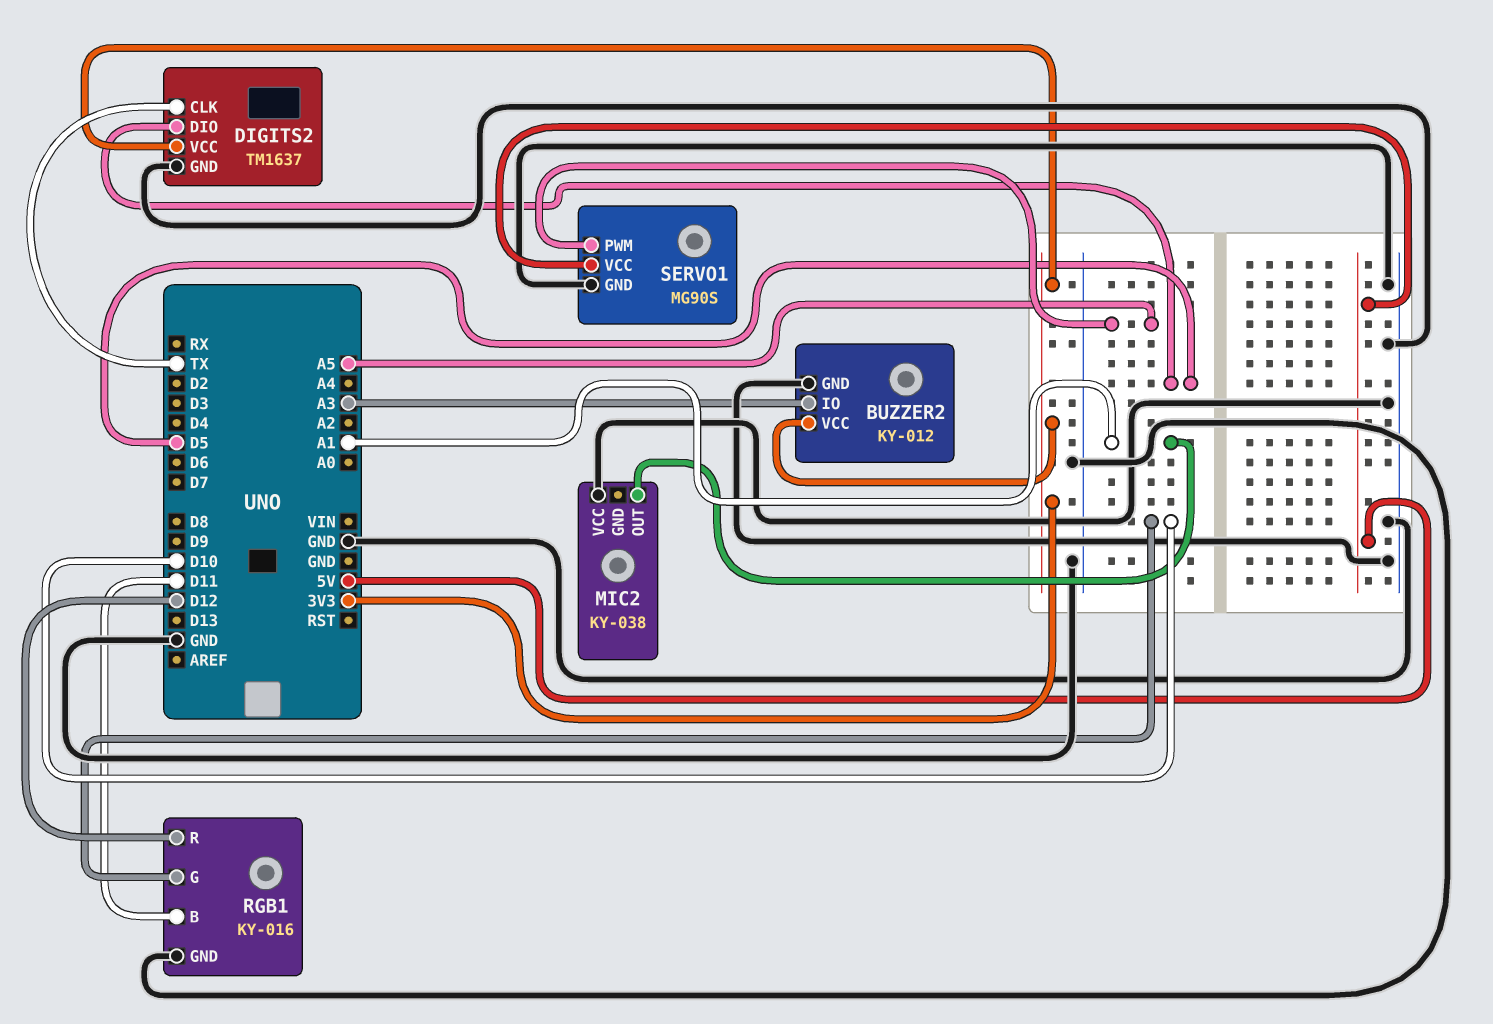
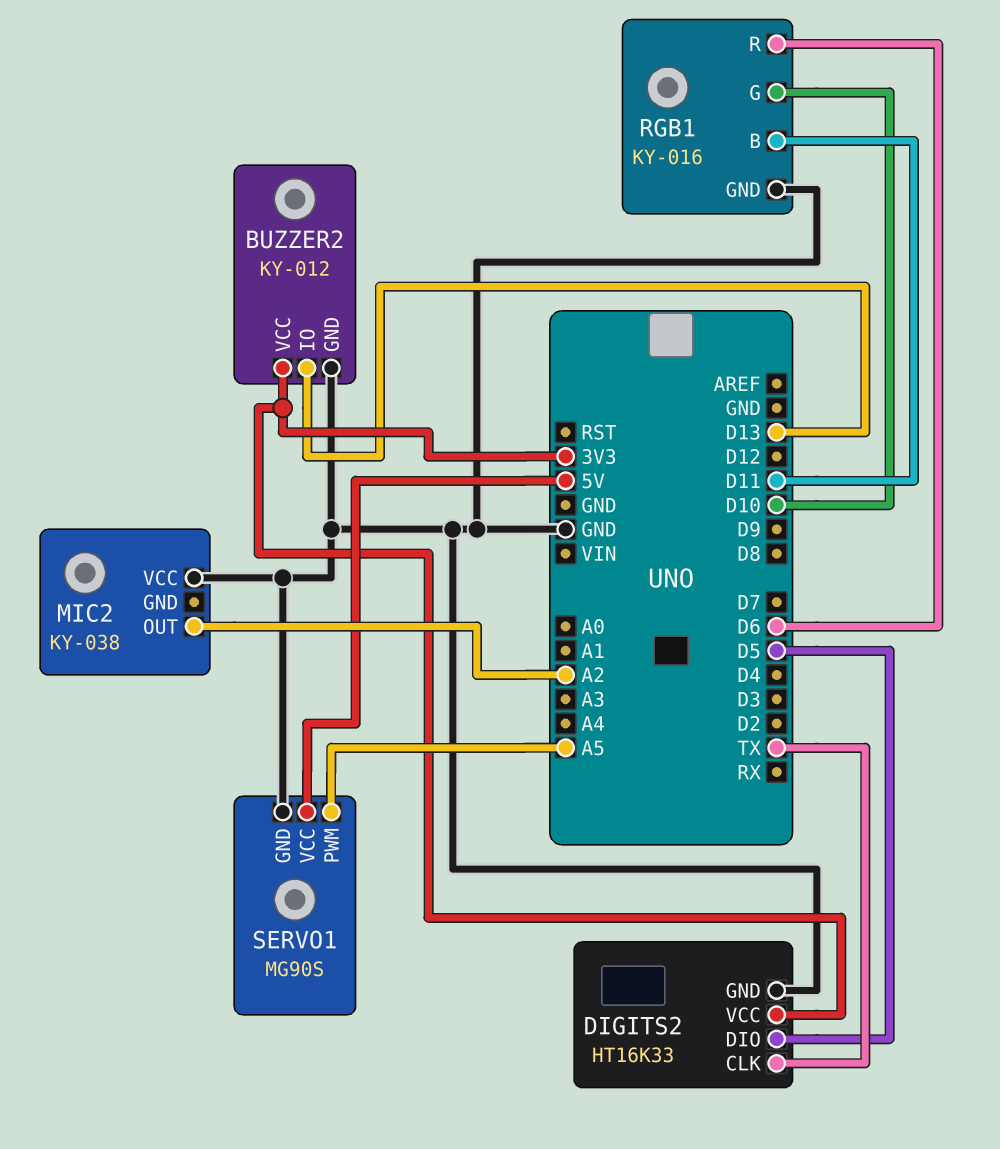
BUZZER2 pin IO: A3 -> D13
DIGITS2: TM1637 -> HT16K33
MIC2 pin OUT: A1 -> A2
RGB1 pin R: D12 -> D6

